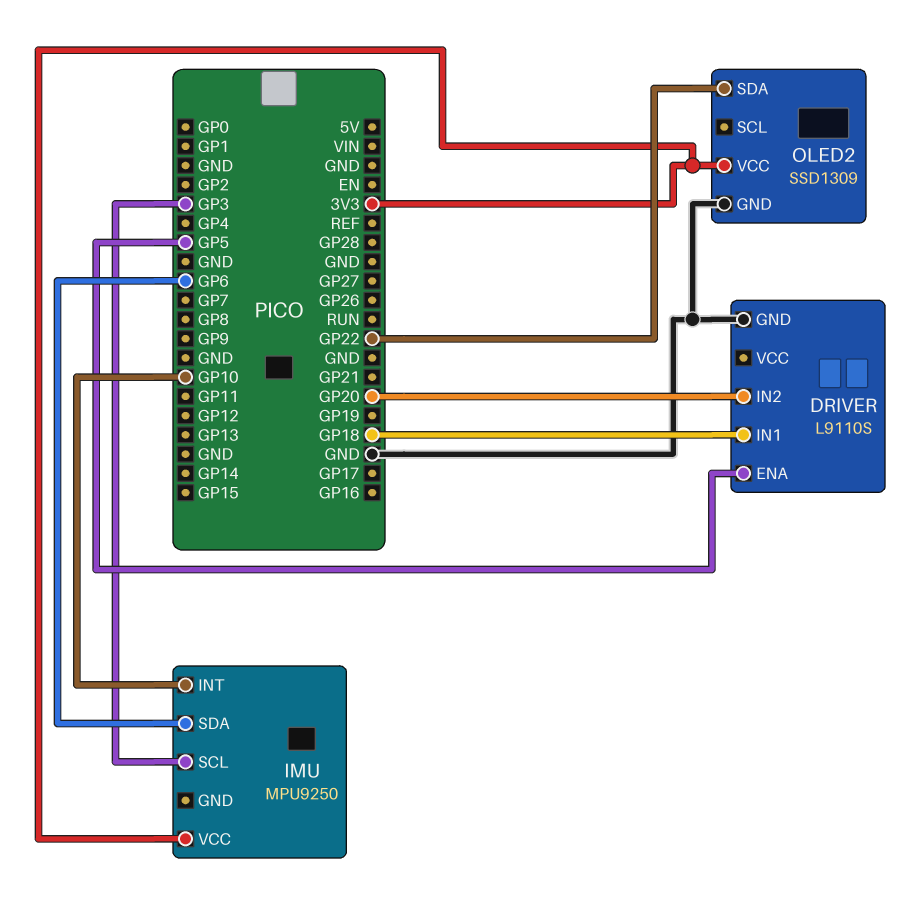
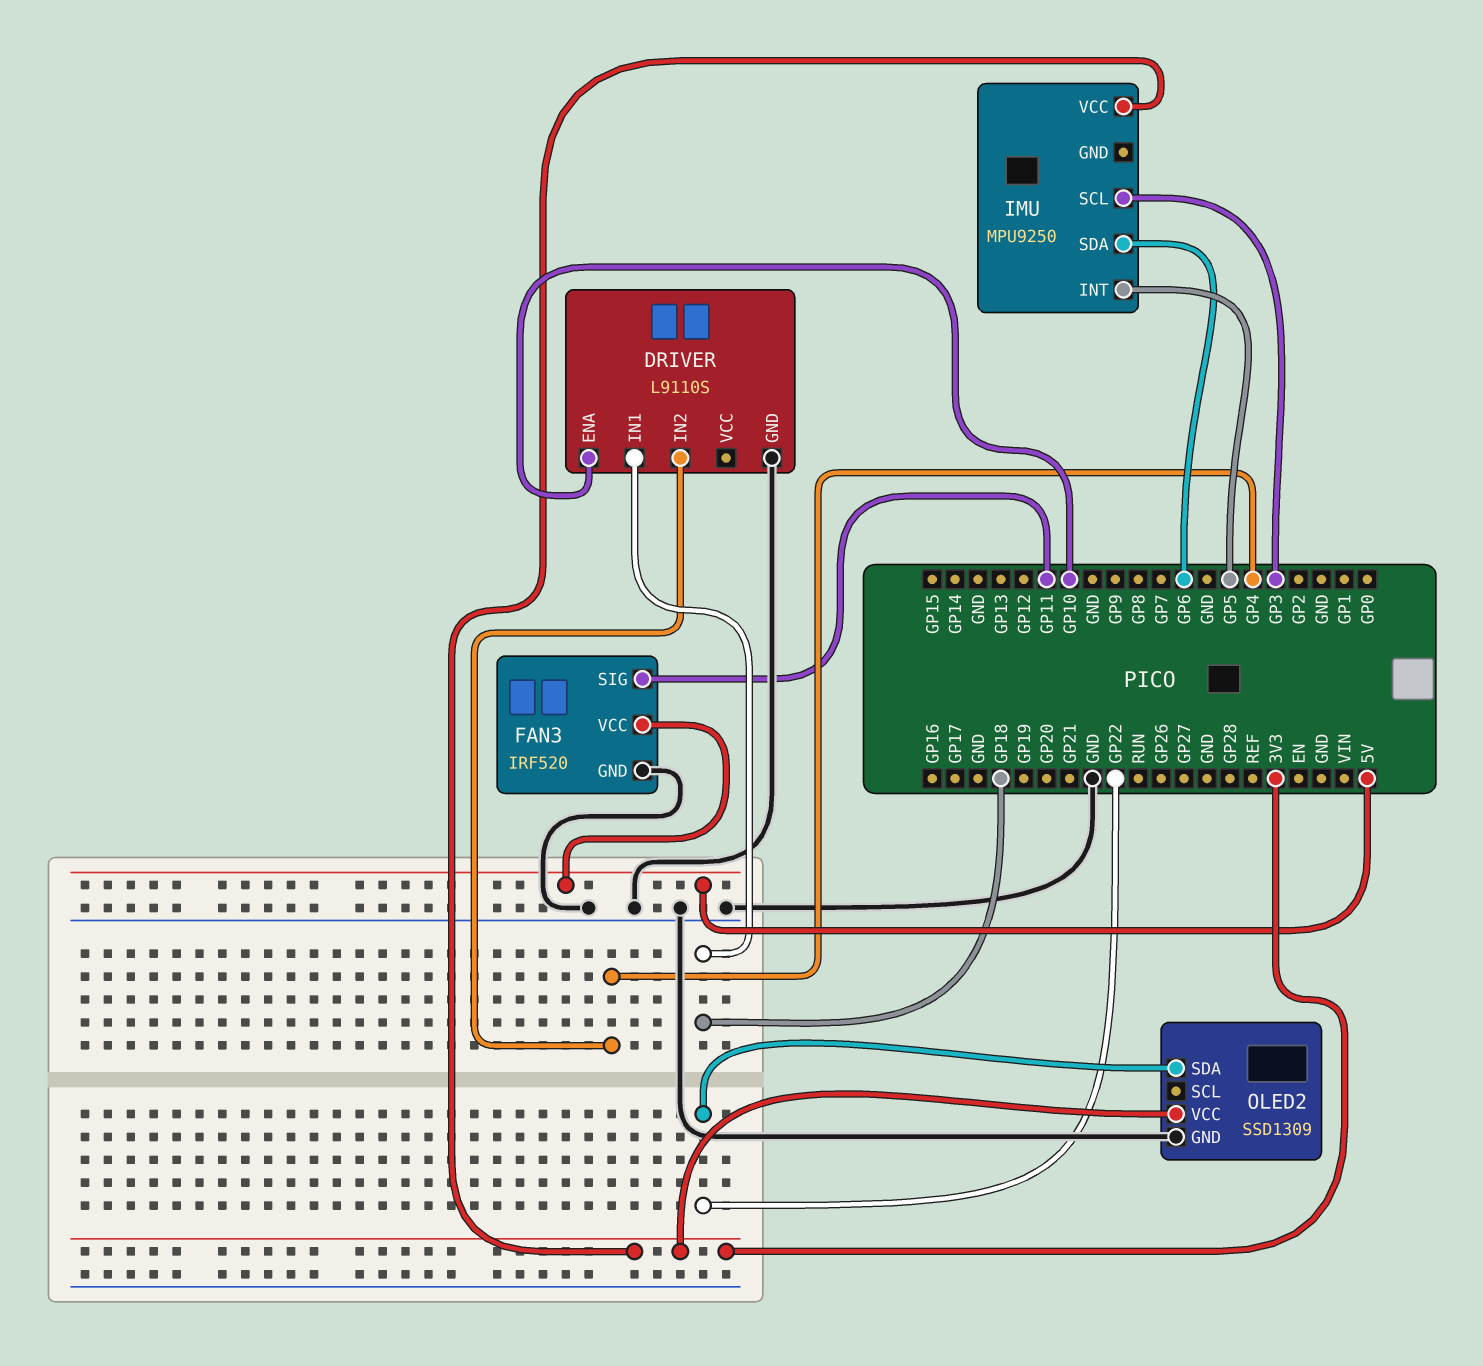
DRIVER pin ENA: GP5 -> GP10
DRIVER pin IN2: GP20 -> GP4
FAN3: none -> IRF520
FAN3 pin GND: none -> GND
FAN3 pin SIG: none -> GP11
FAN3 pin VCC: none -> 5V
IMU pin INT: GP10 -> GP5

